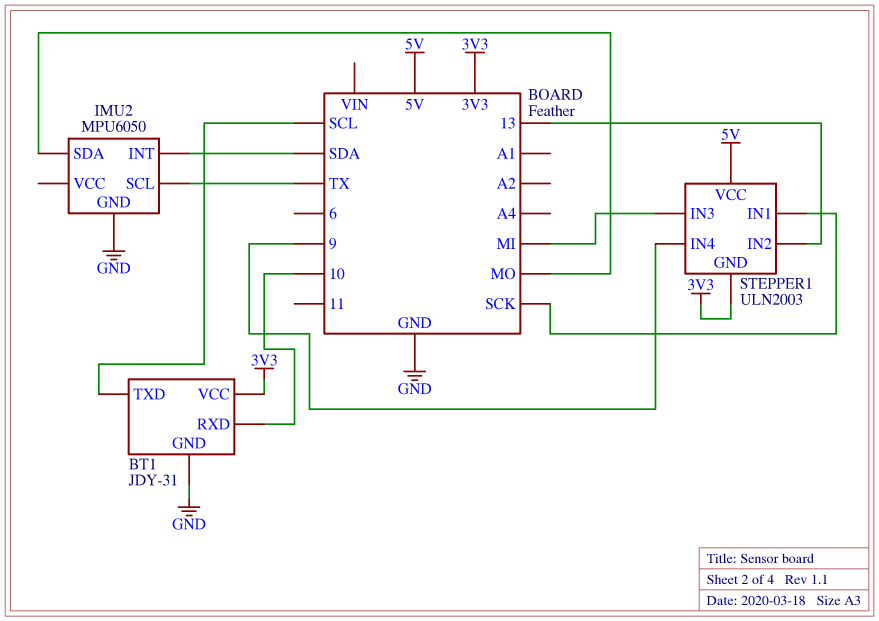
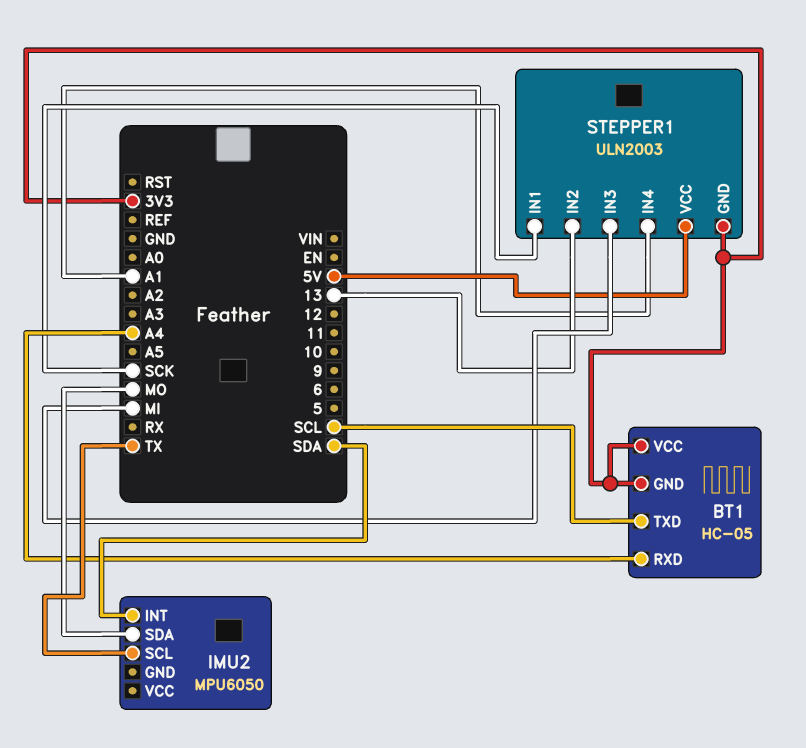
BT1: JDY-31 -> HC-05
BT1 pin GND: GND -> 3V3
BT1 pin RXD: 10 -> A4
IMU2 pin GND: GND -> none
STEPPER1 pin IN4: 9 -> A1

